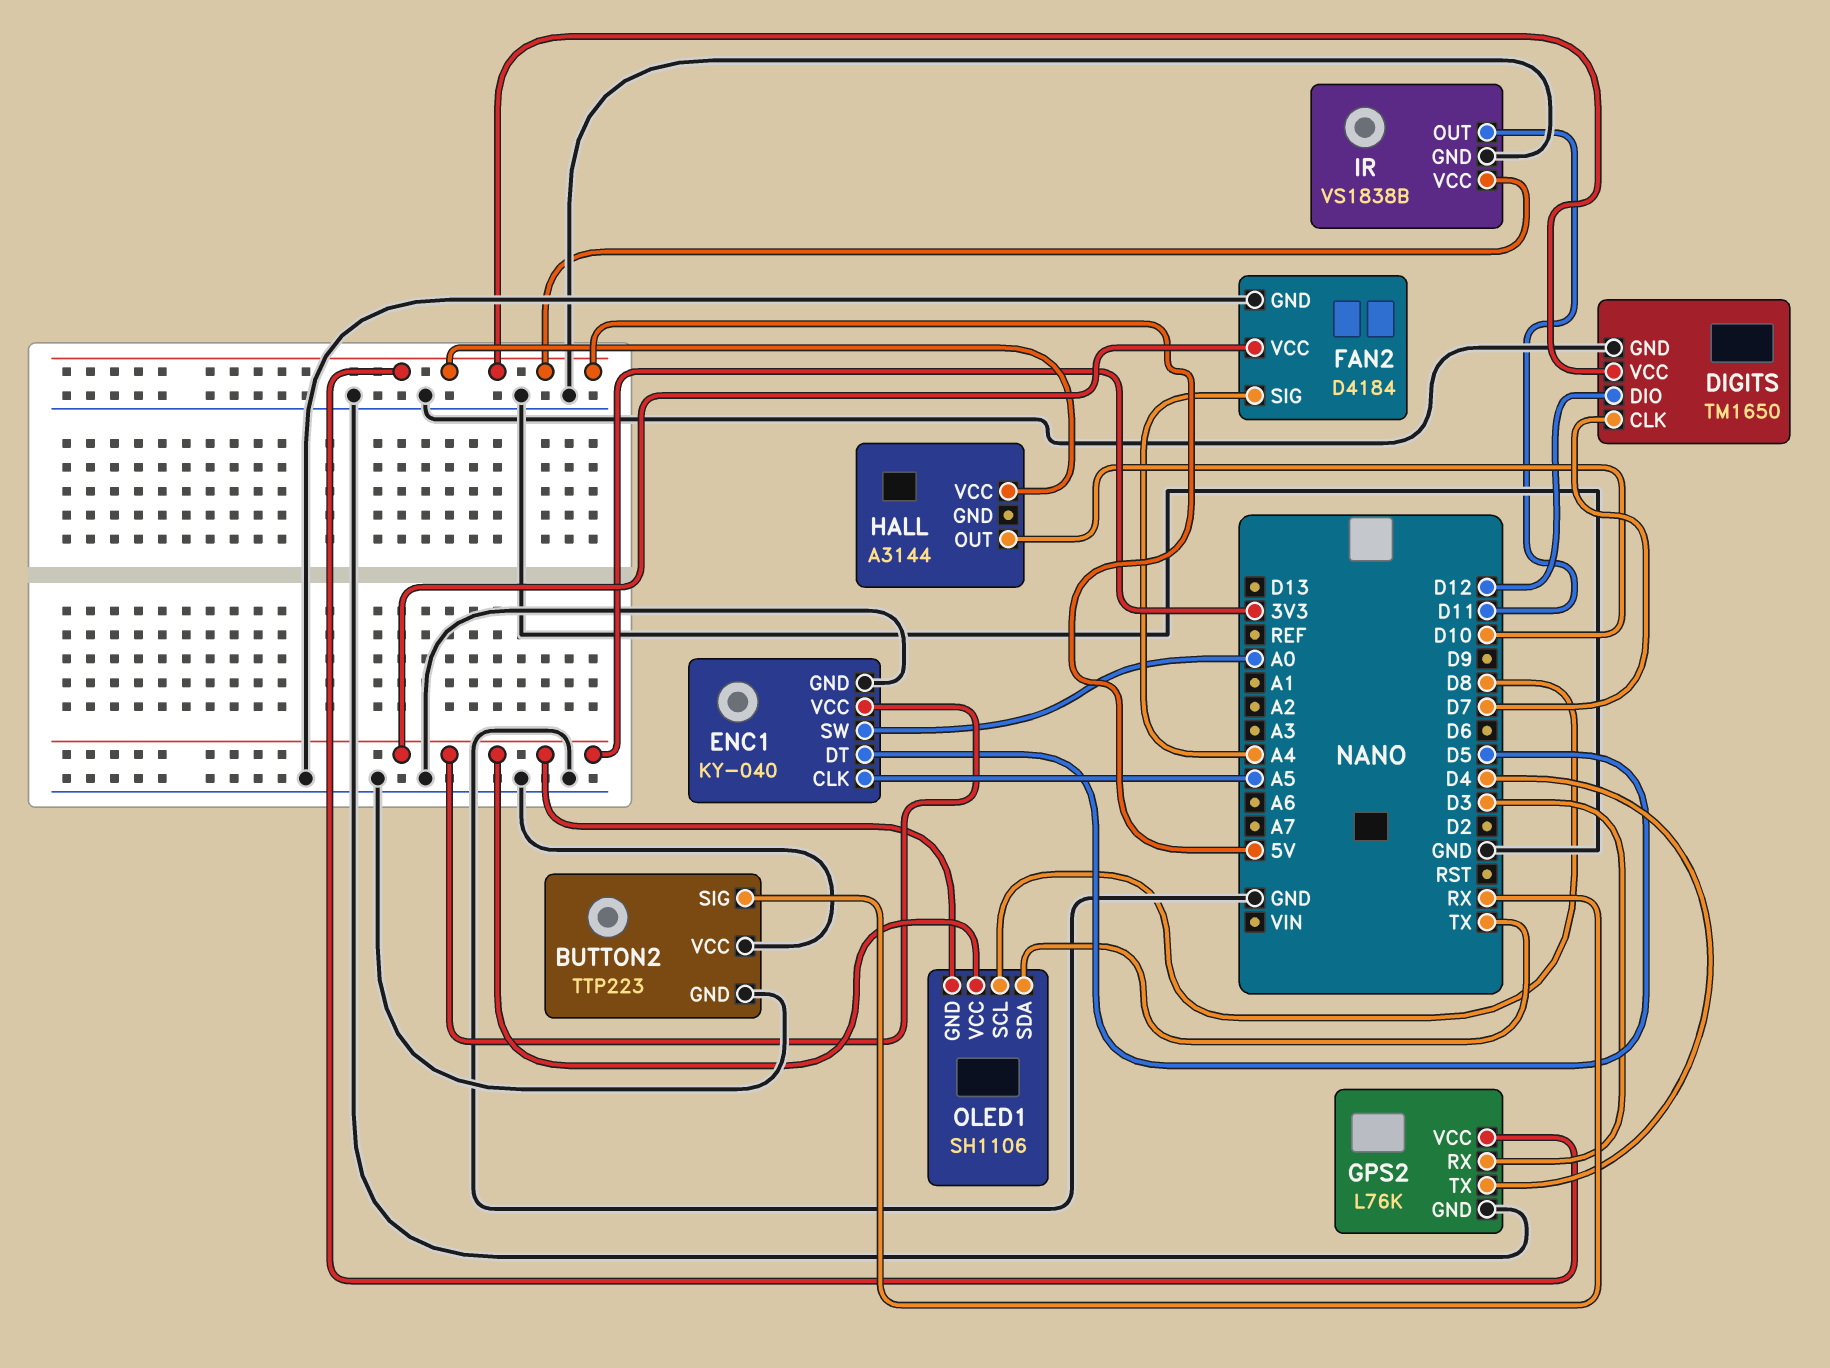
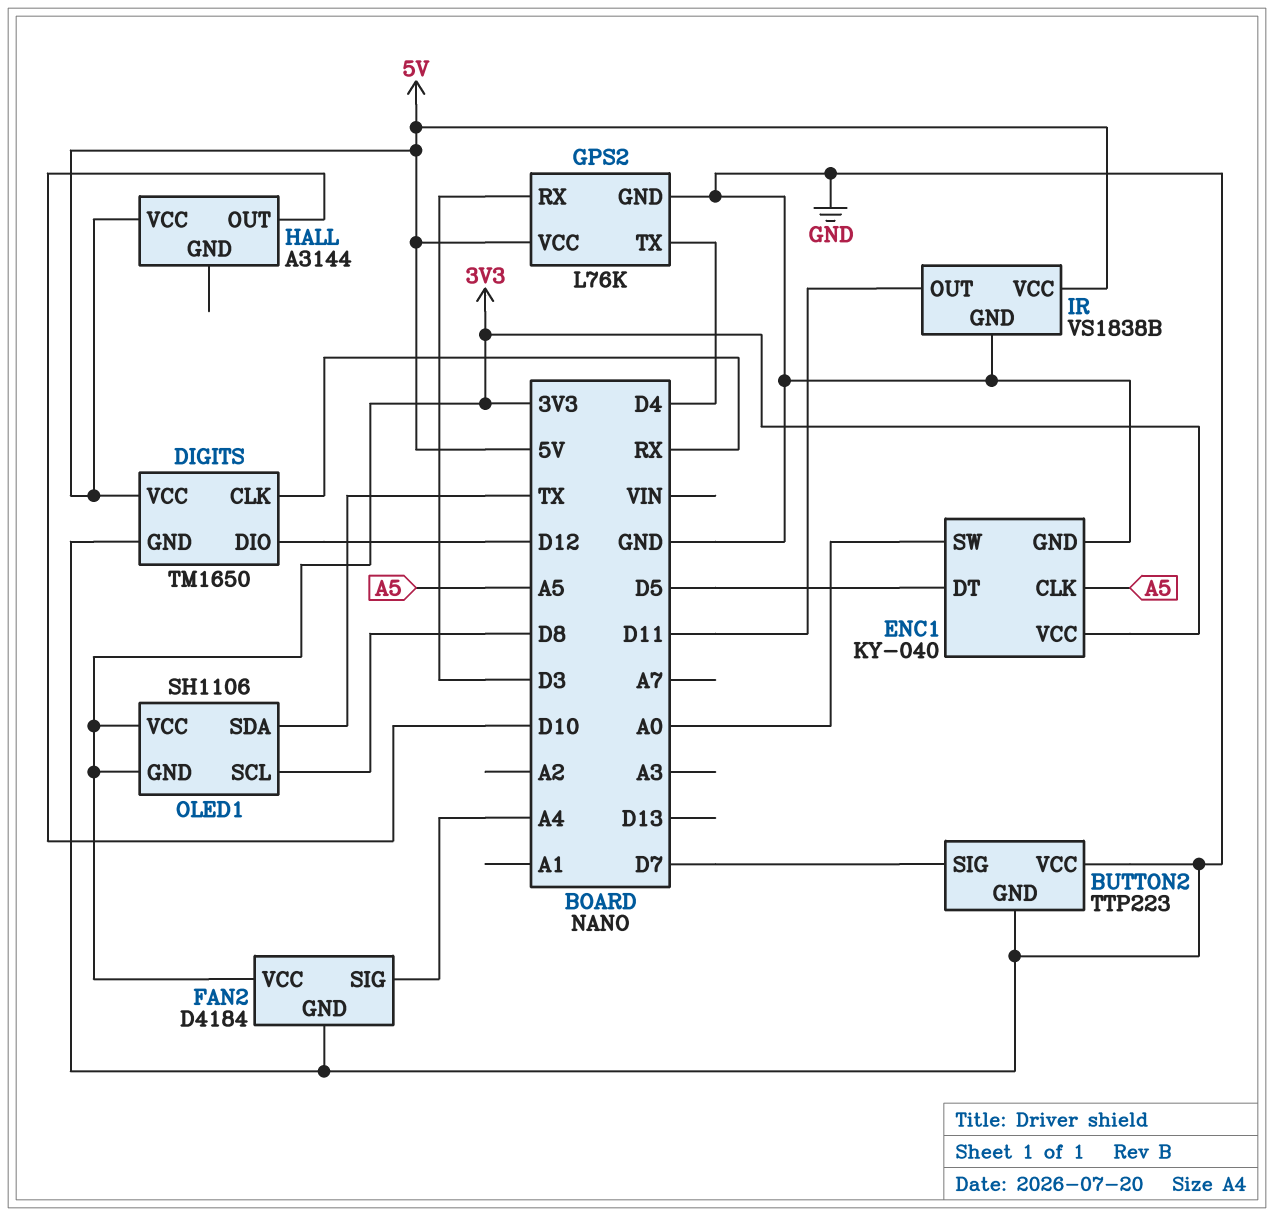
BUTTON2 pin SIG: RX -> D7
DIGITS pin CLK: D7 -> RX

